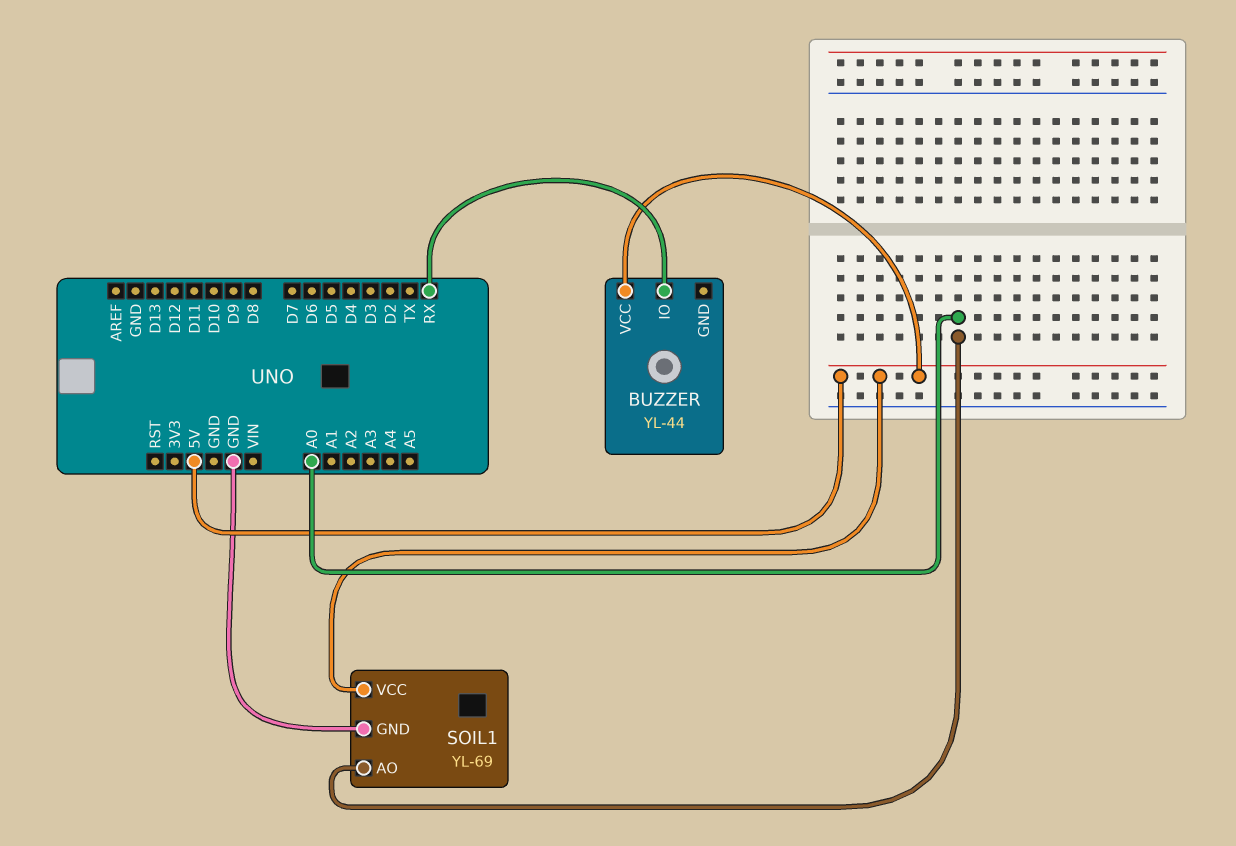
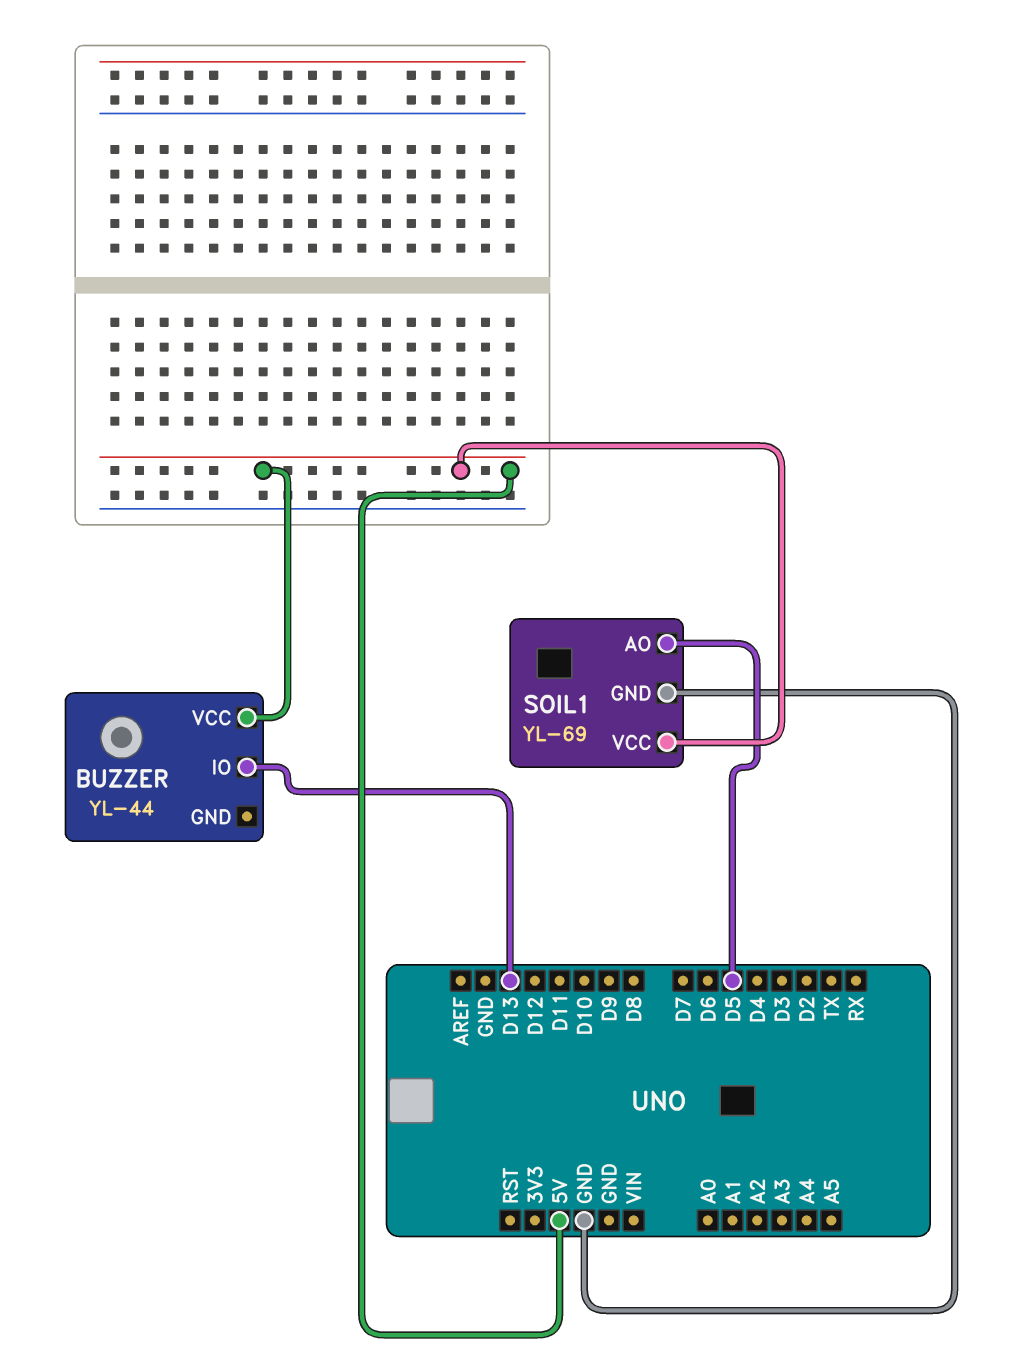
BUZZER pin IO: RX -> D13
SOIL1 pin AO: A0 -> D5

